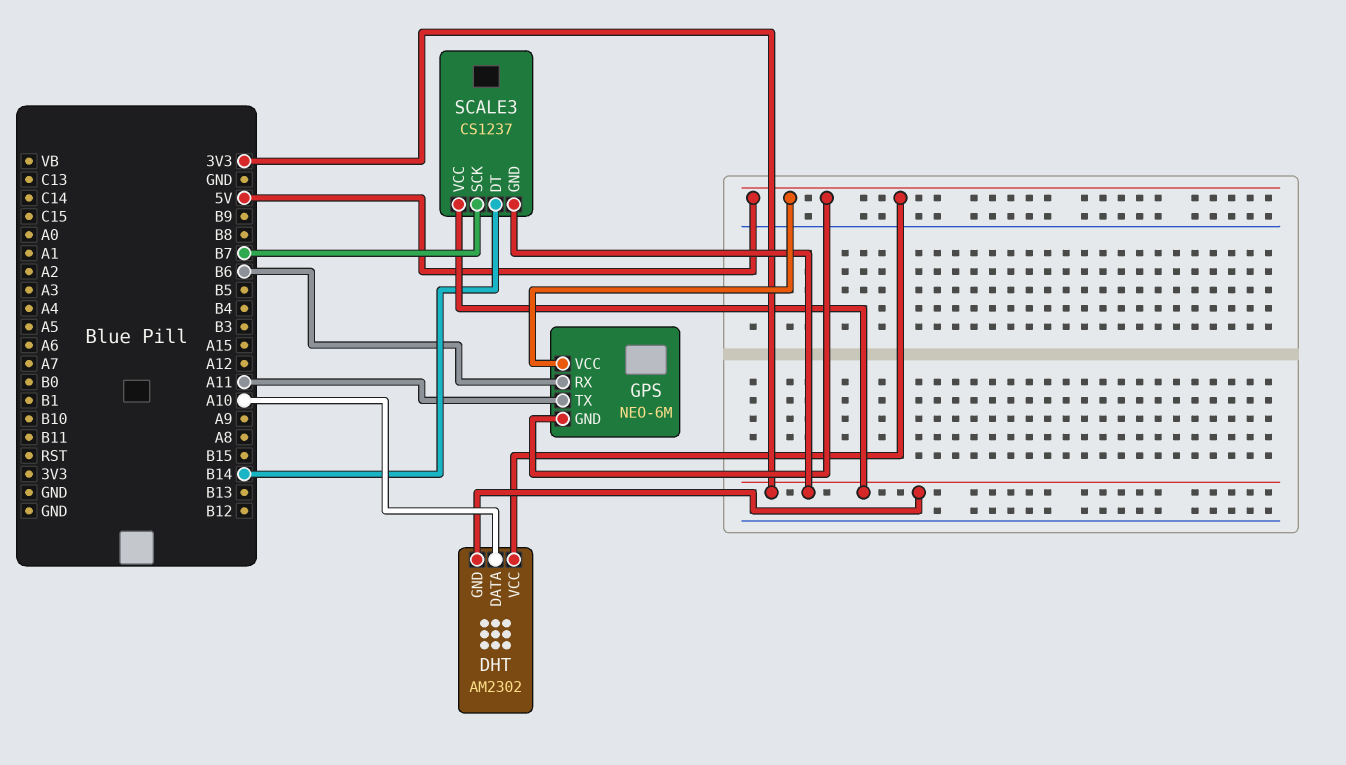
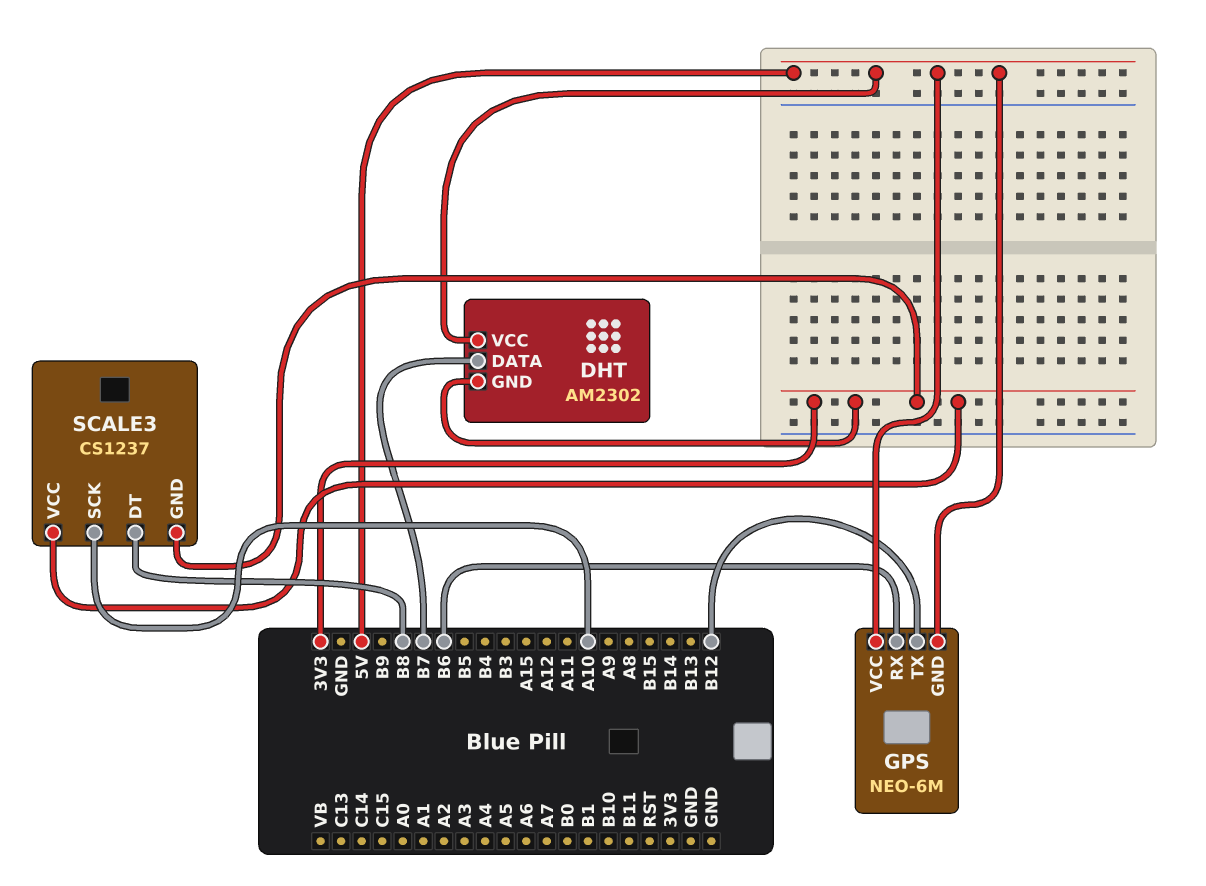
DHT pin DATA: A10 -> B7
GPS pin TX: A11 -> B12
SCALE3 pin DT: B14 -> B8
SCALE3 pin SCK: B7 -> A10

